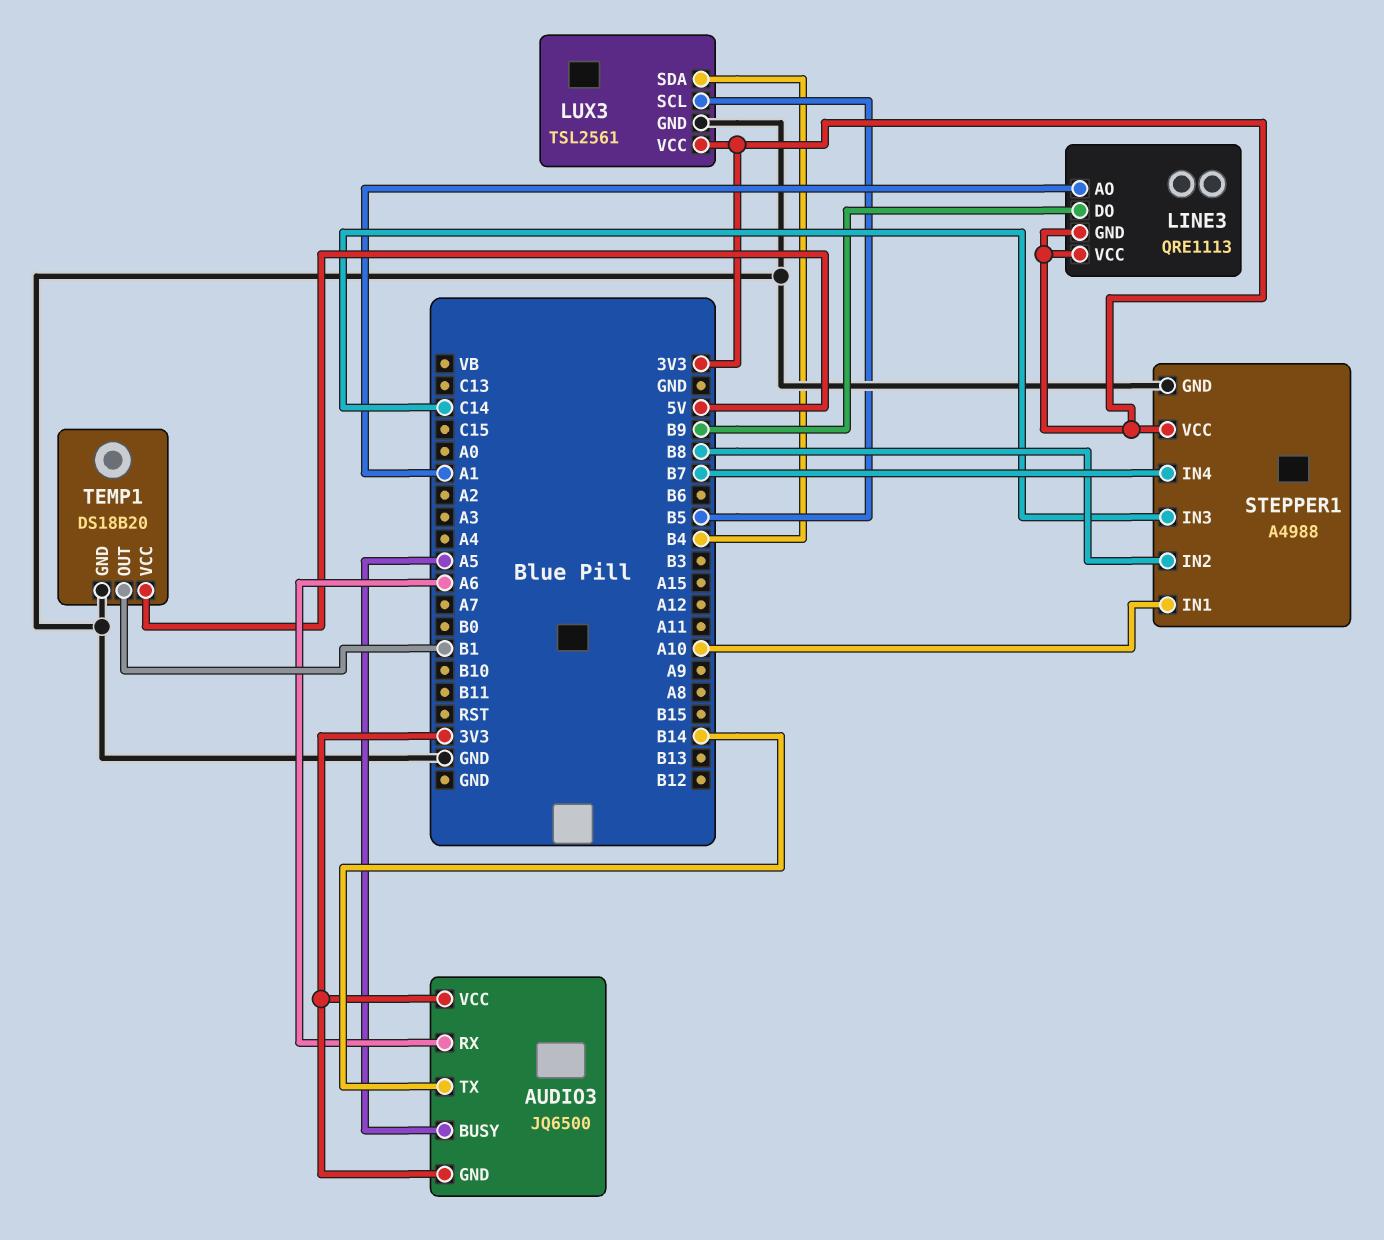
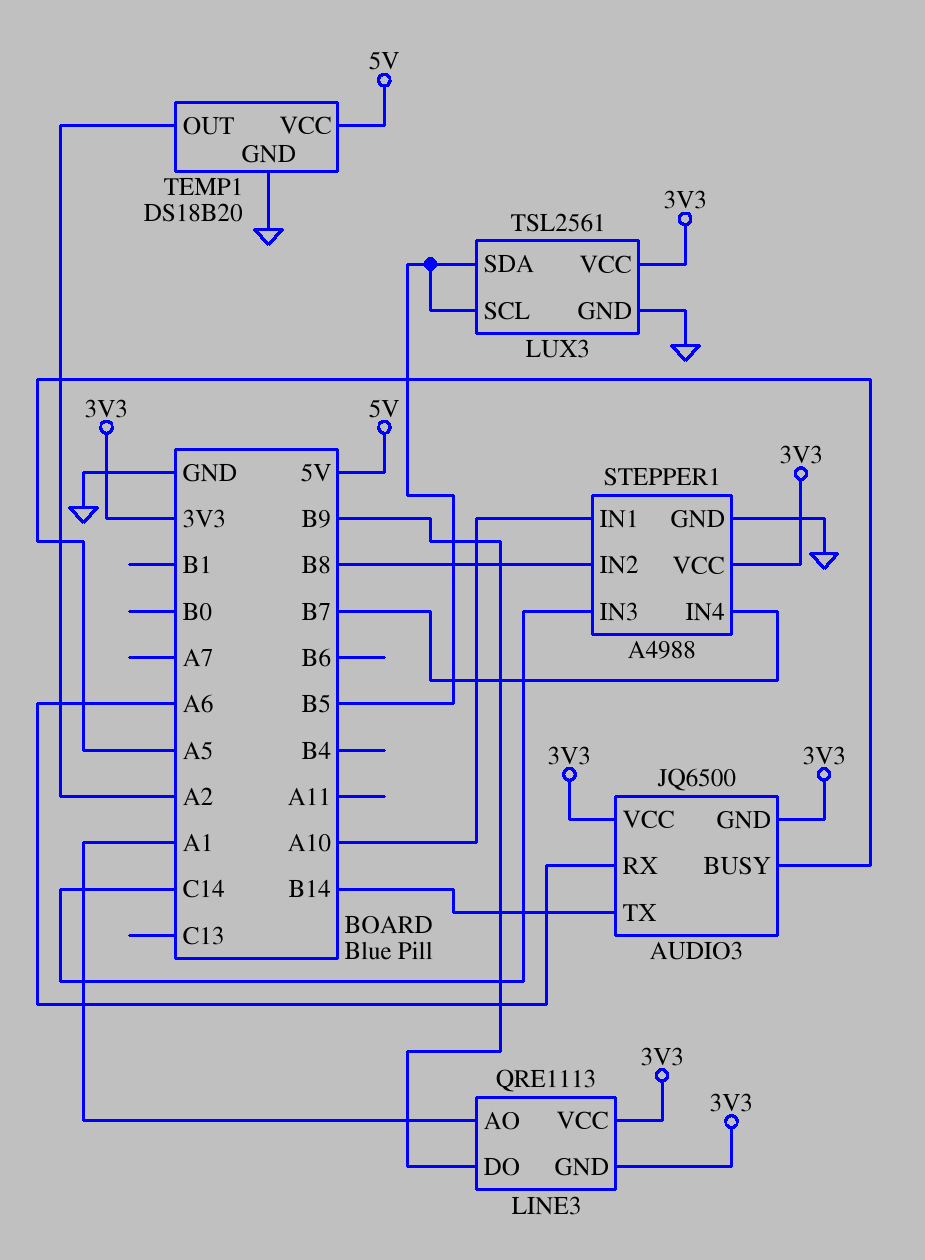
LUX3 pin SDA: B4 -> B5
TEMP1 pin OUT: B1 -> A2

